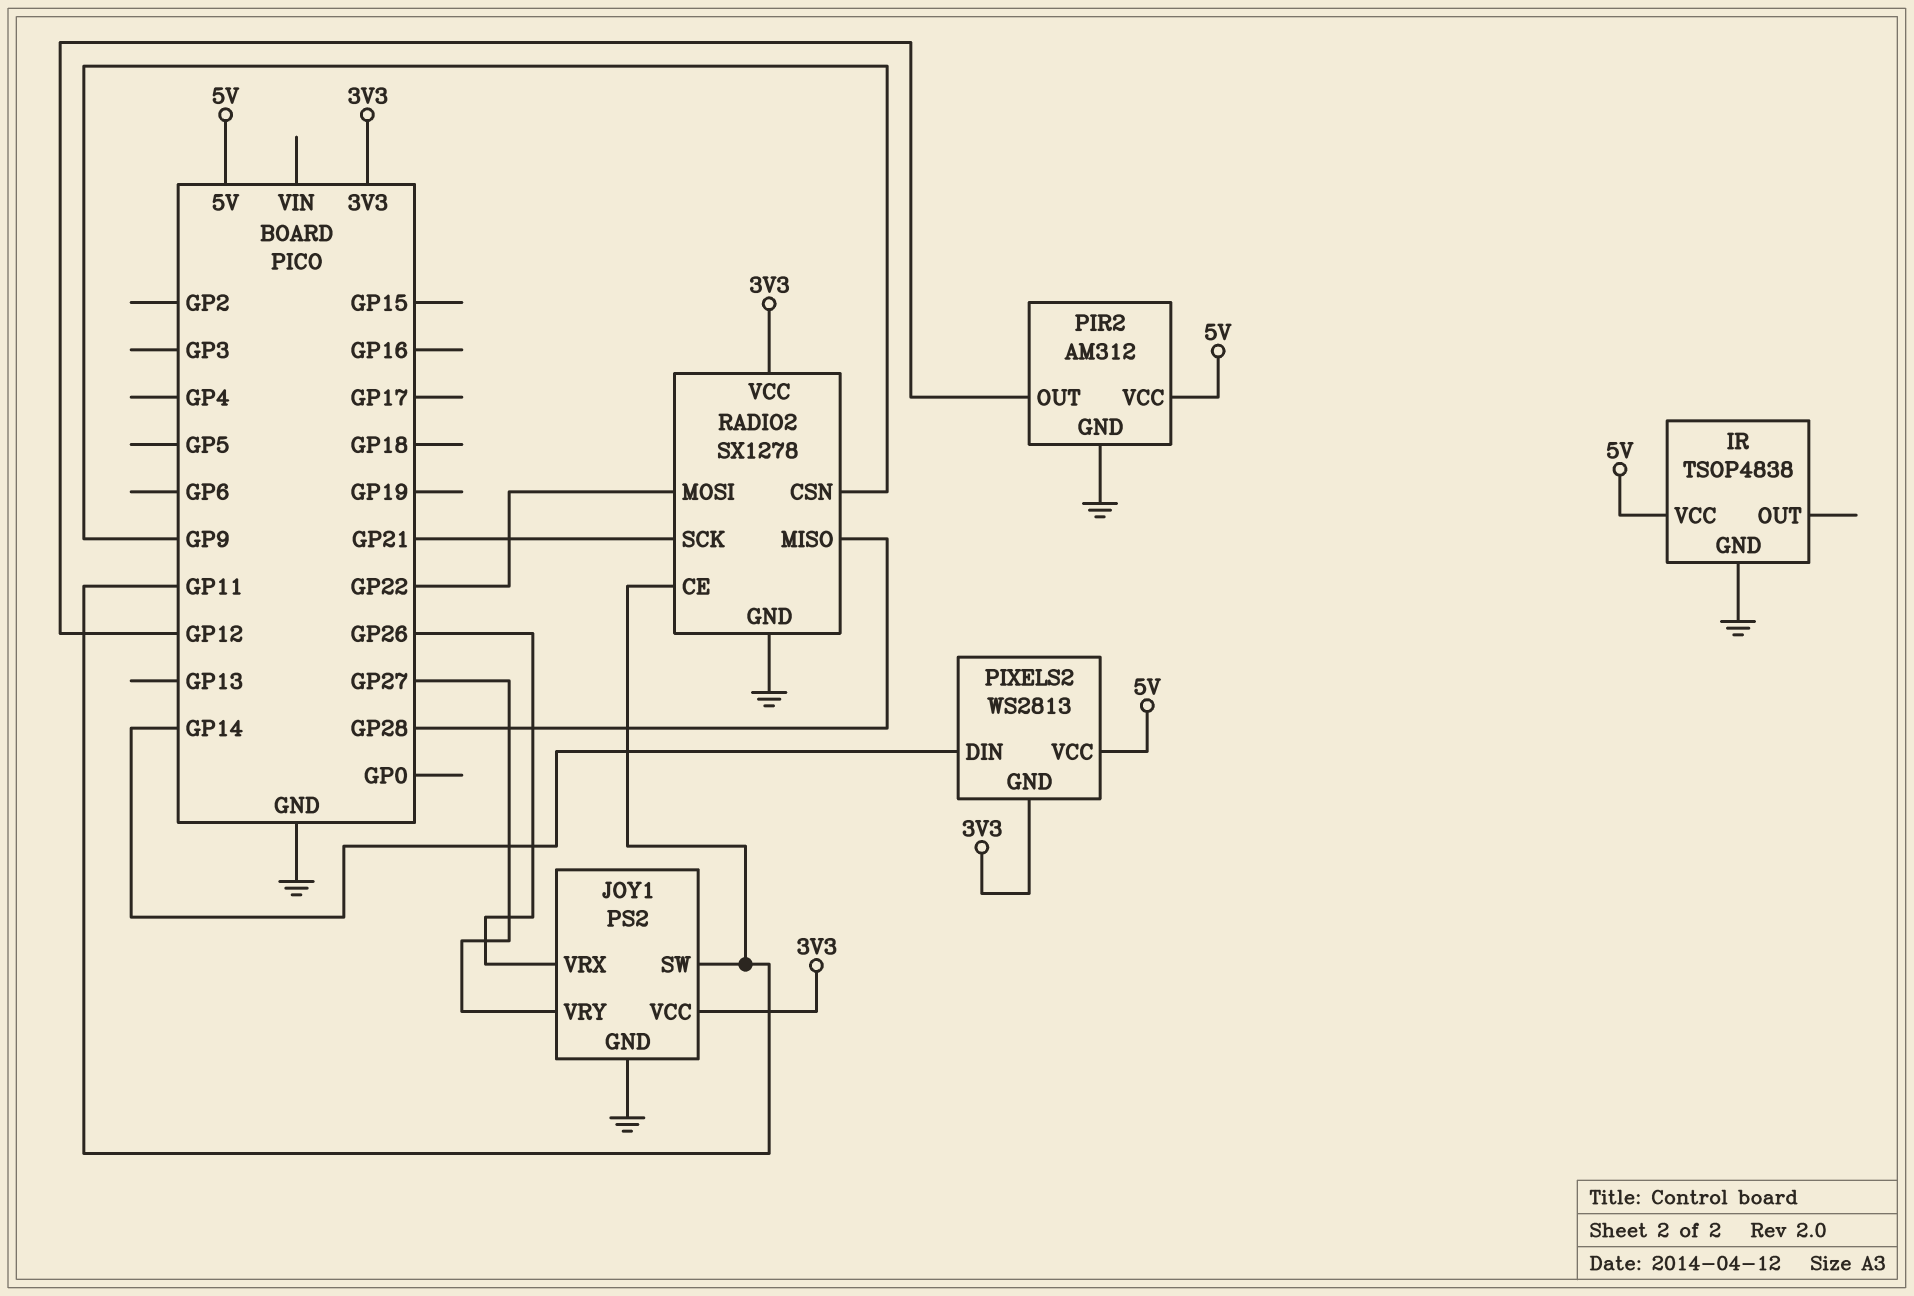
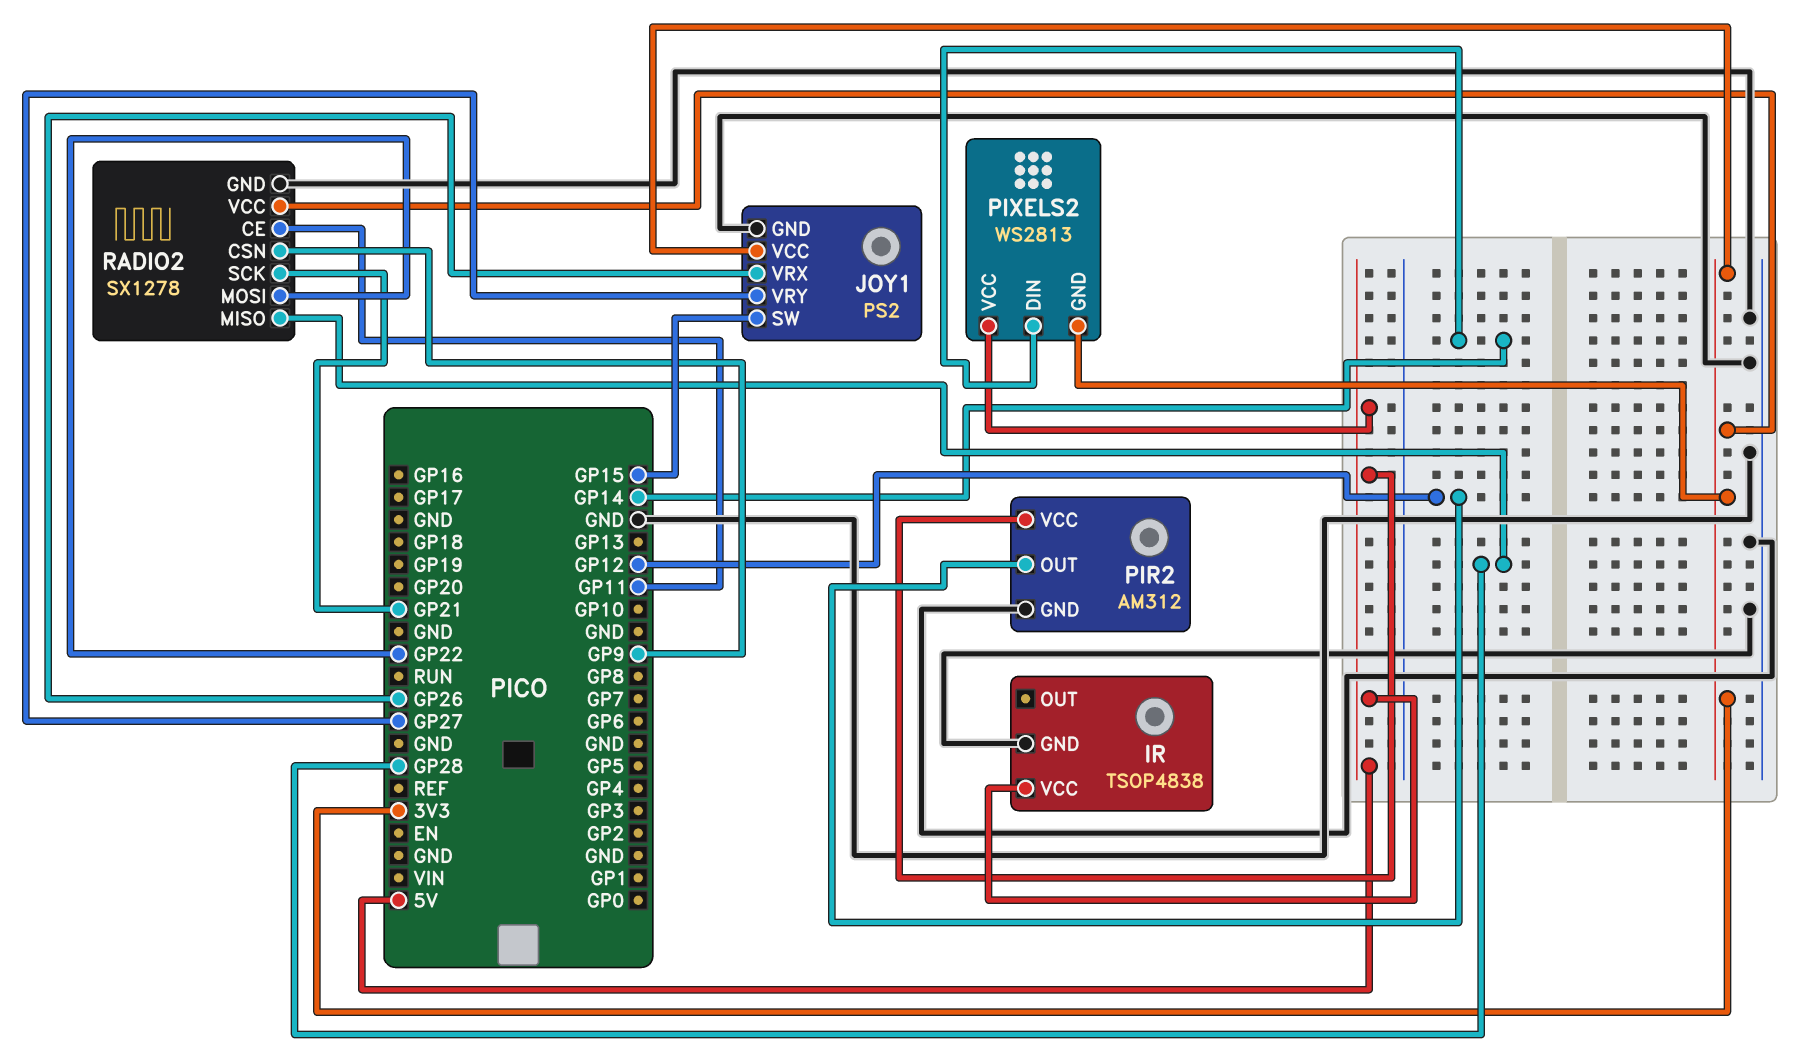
JOY1 pin SW: GP11 -> GP15

